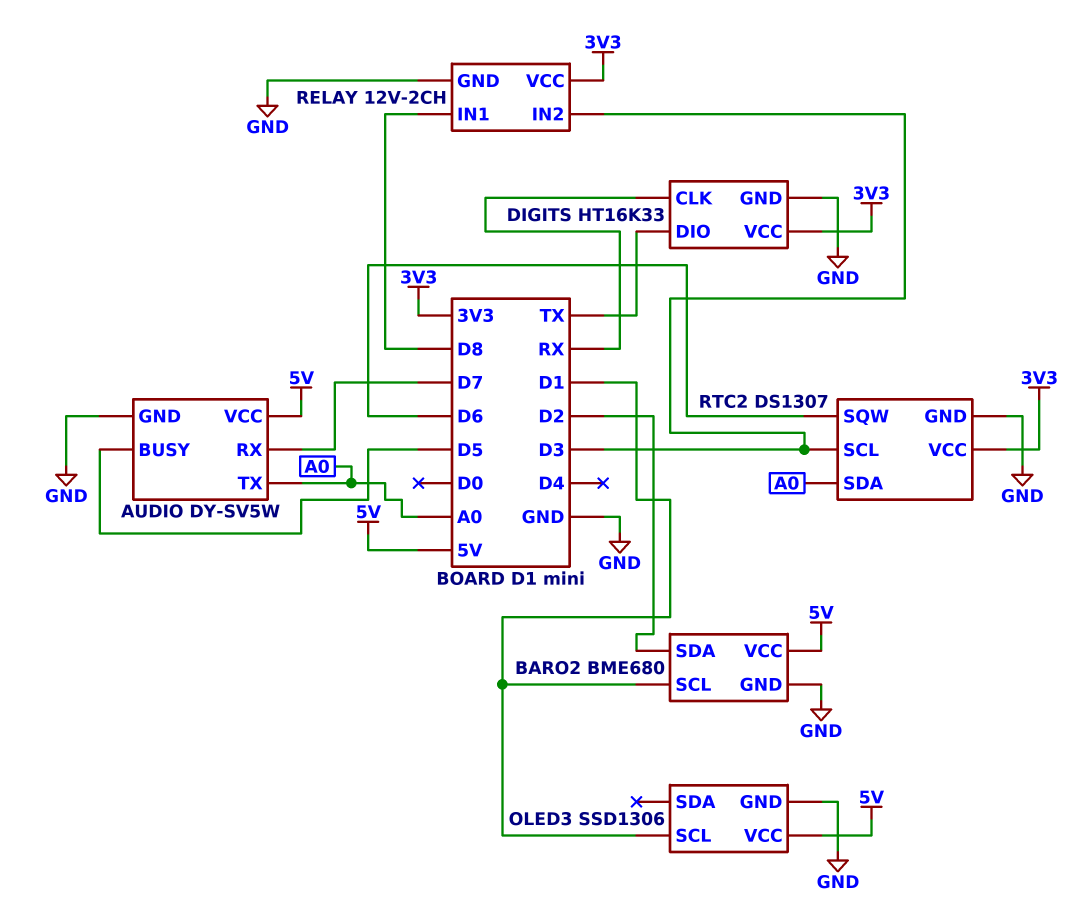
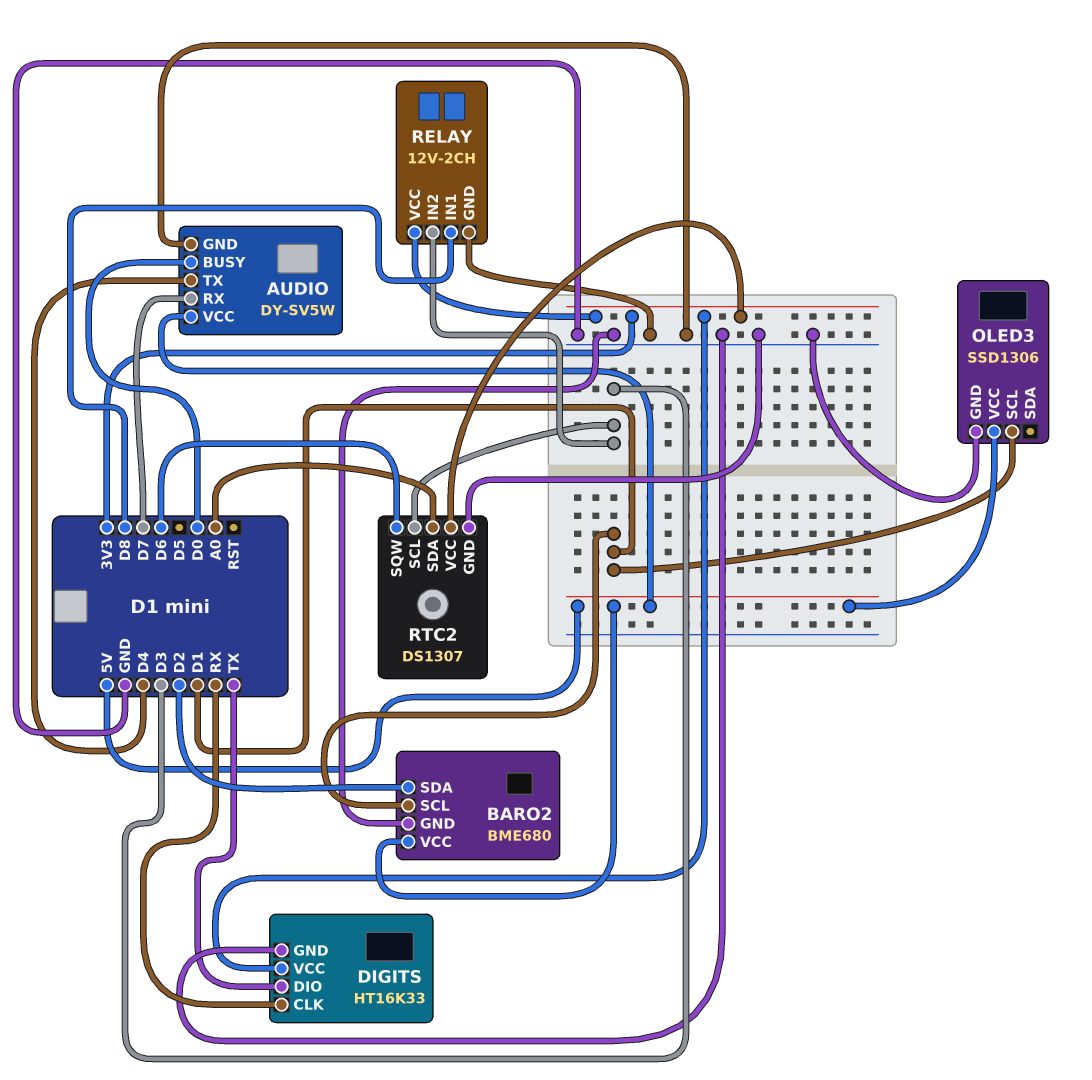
AUDIO pin BUSY: D5 -> D0
AUDIO pin TX: A0 -> D4

